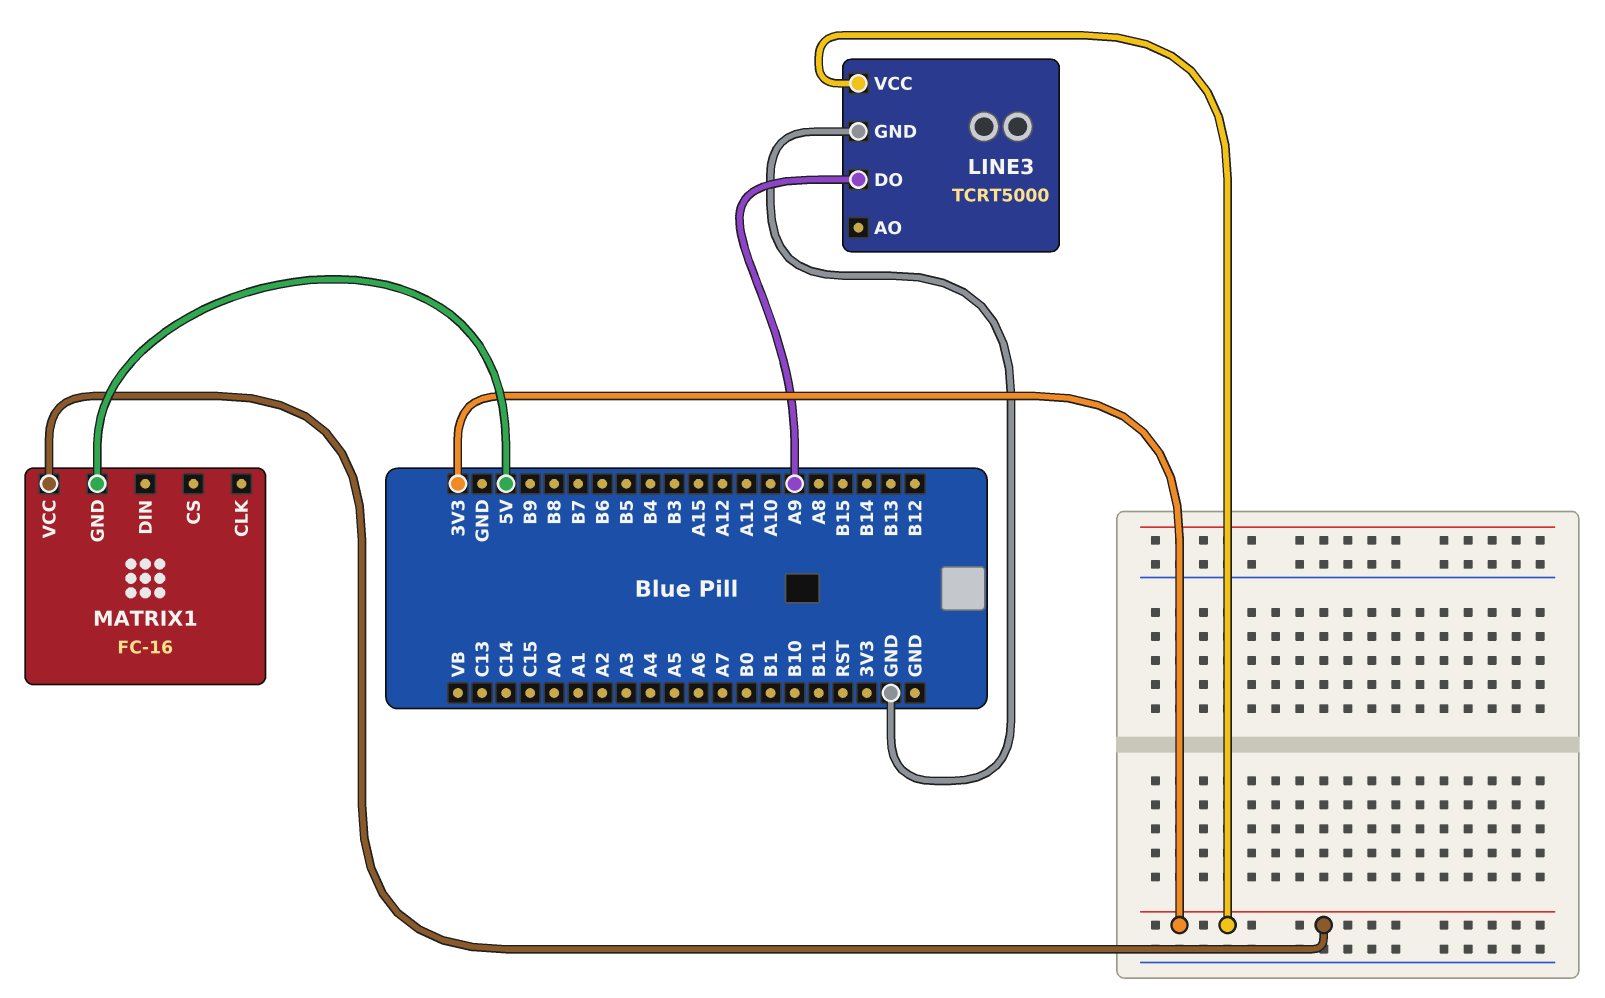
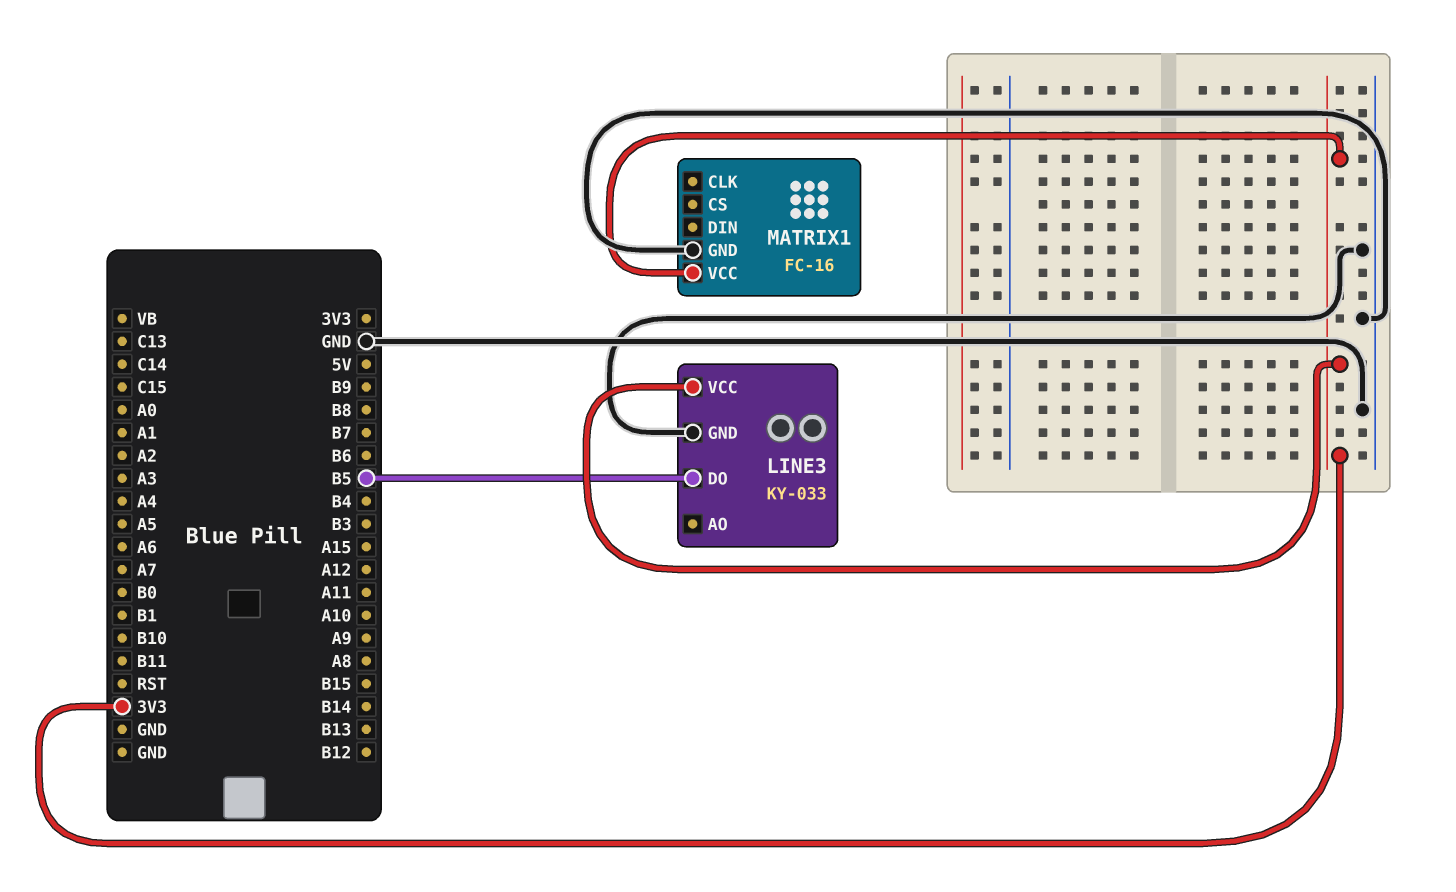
LINE3: TCRT5000 -> KY-033
LINE3 pin DO: A9 -> B5
MATRIX1 pin GND: 5V -> GND

